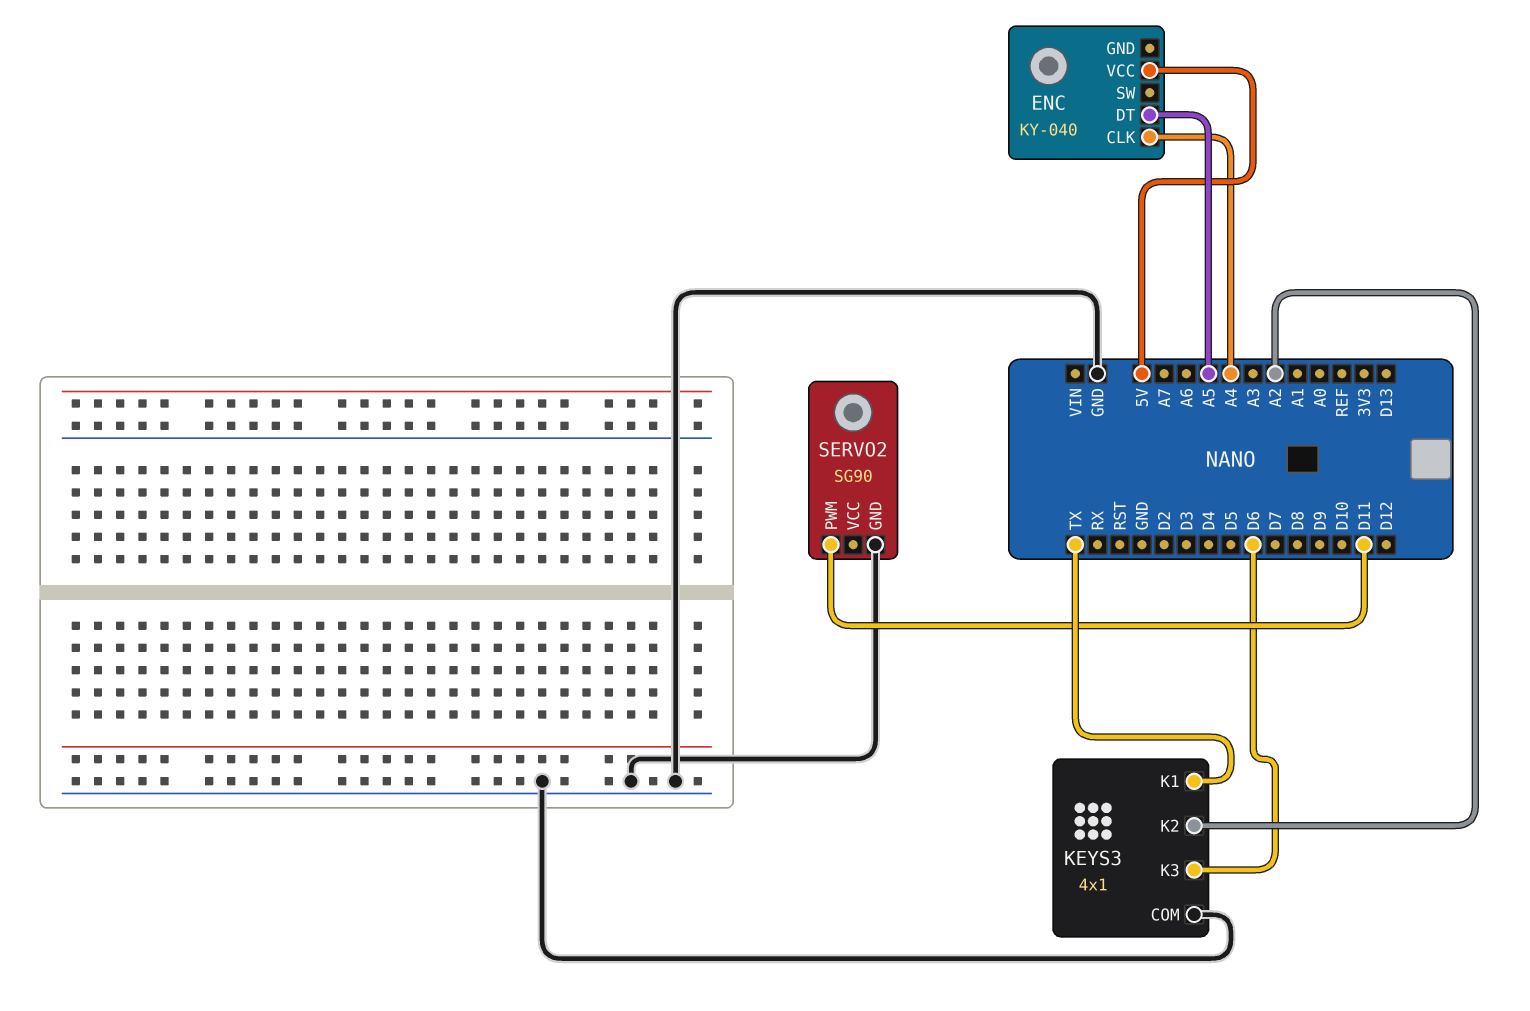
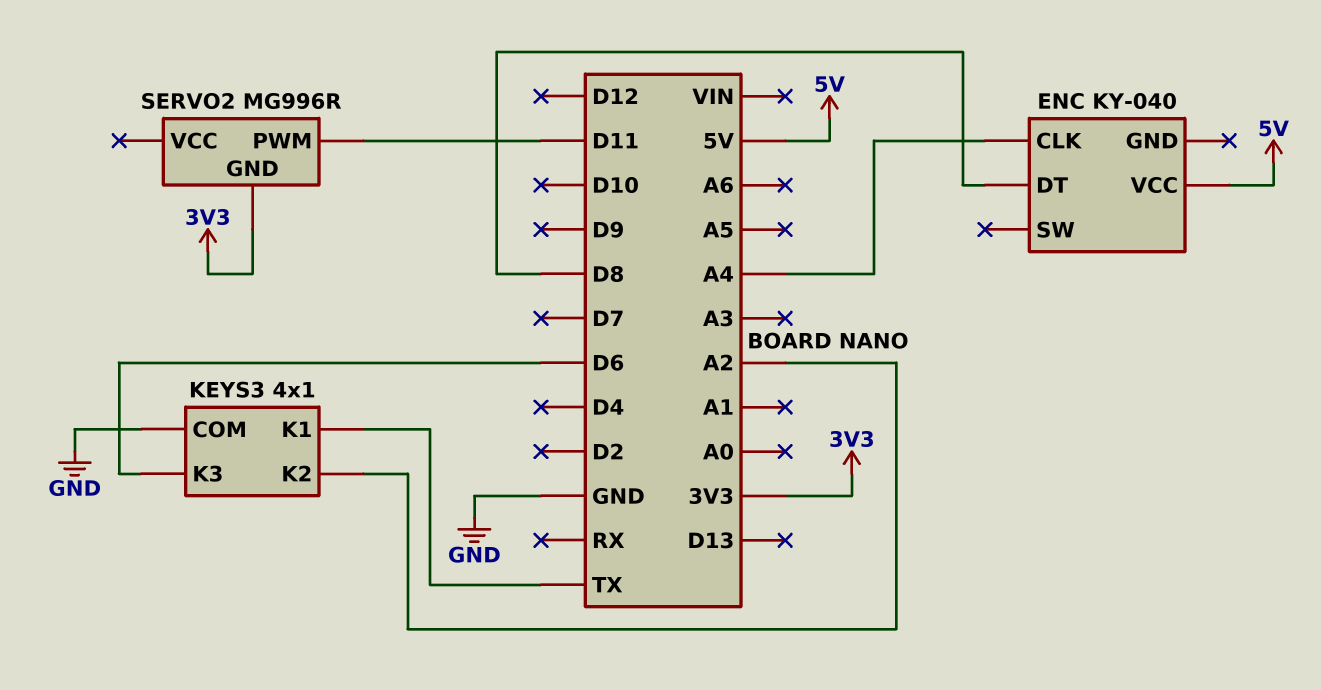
ENC pin DT: A5 -> D8
SERVO2: SG90 -> MG996R
SERVO2 pin GND: GND -> 3V3

